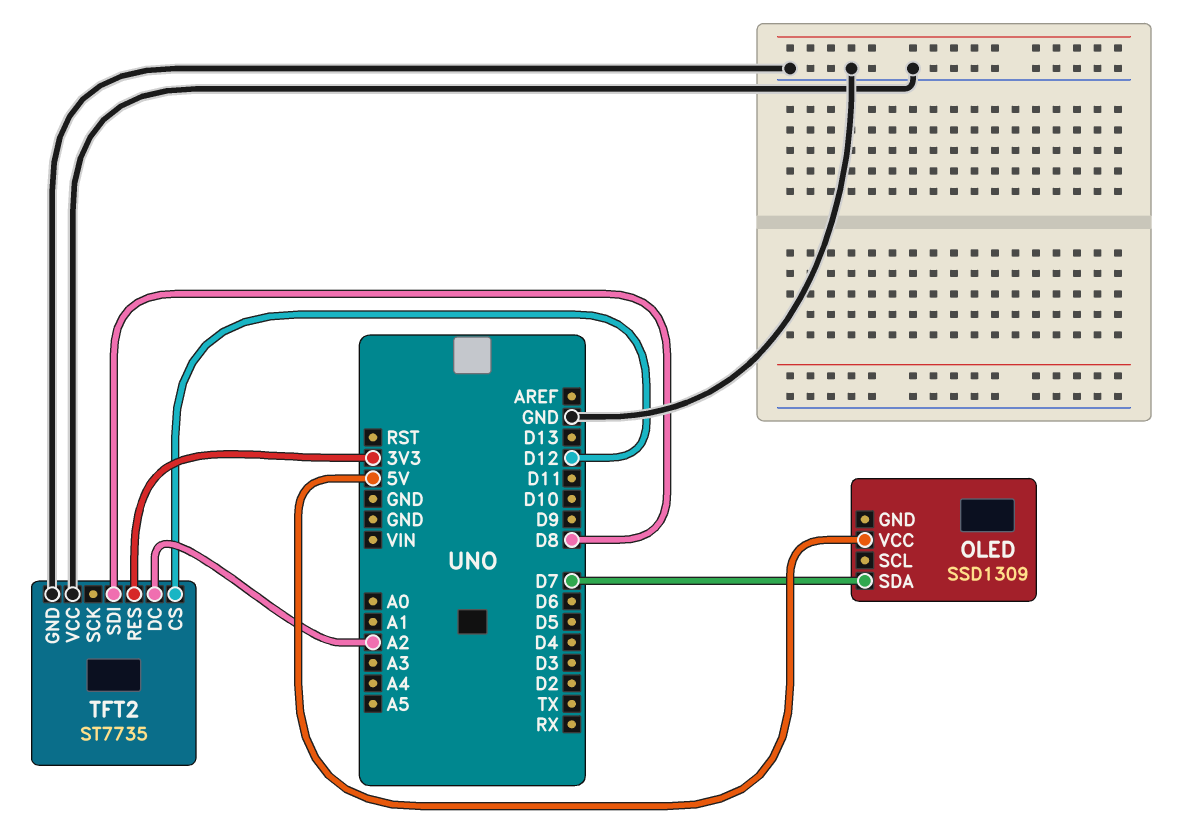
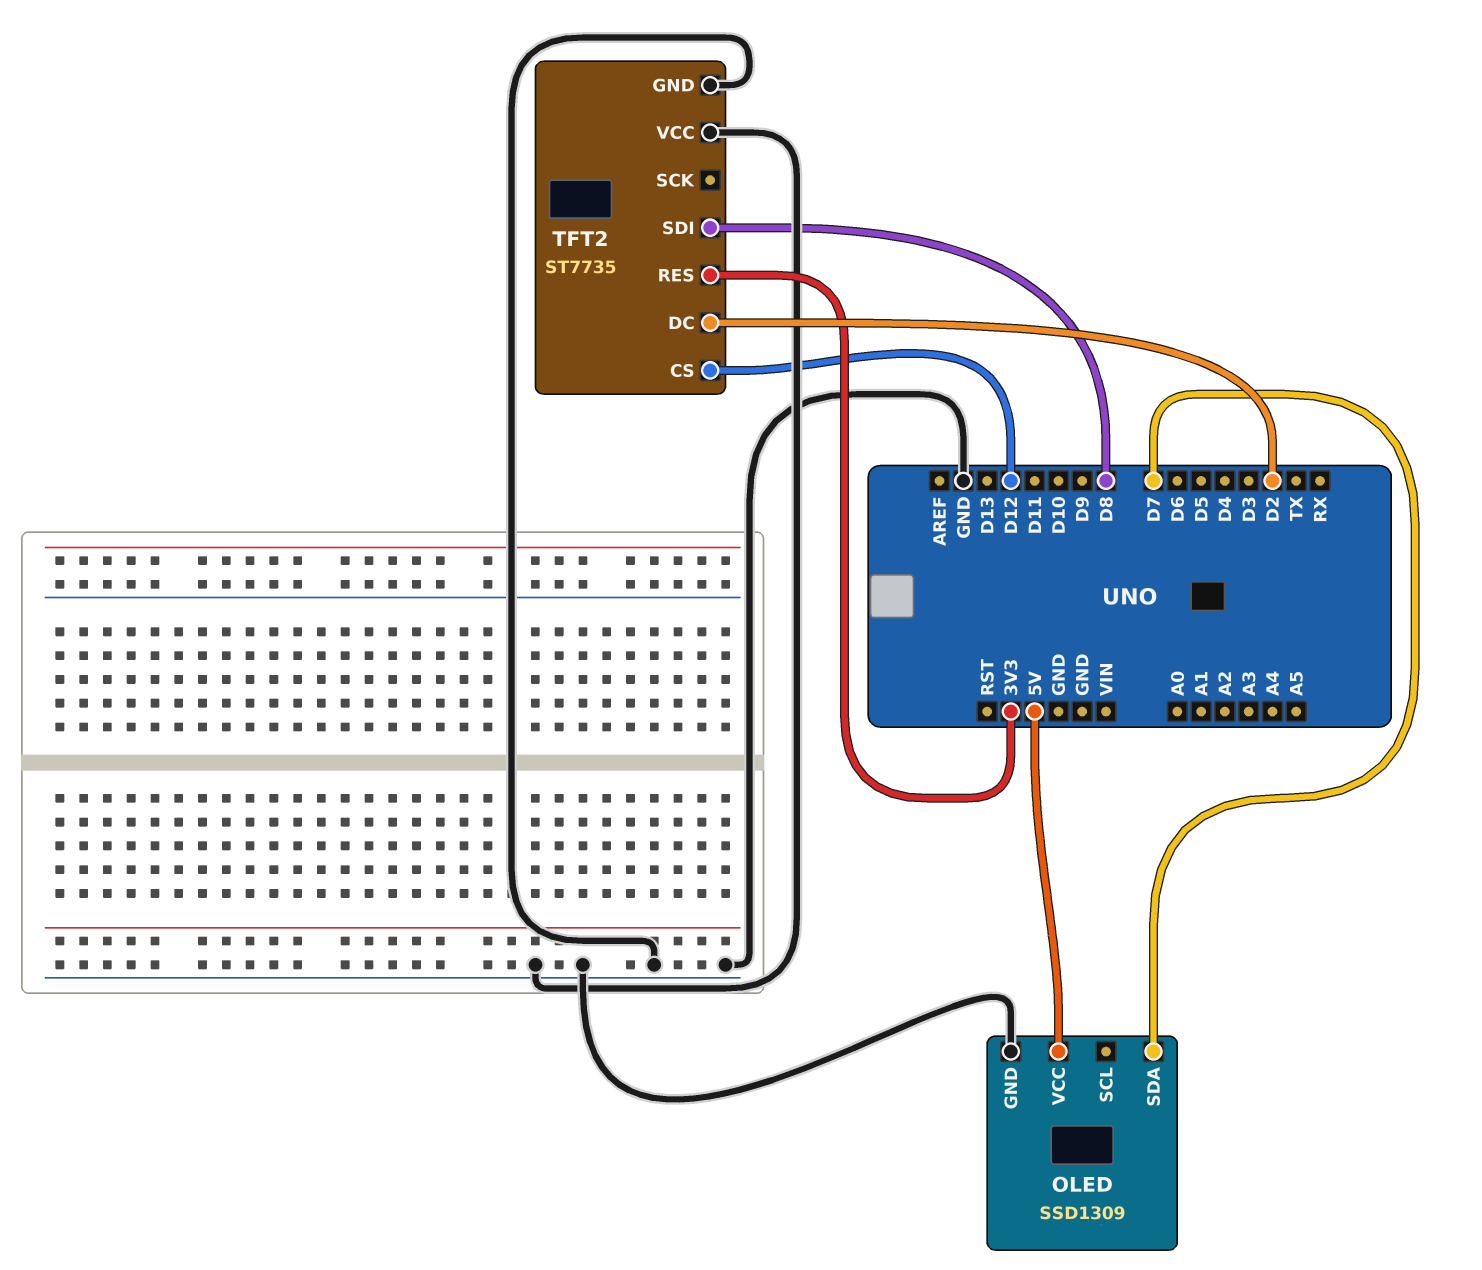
OLED pin GND: none -> GND
TFT2 pin DC: A2 -> D2

